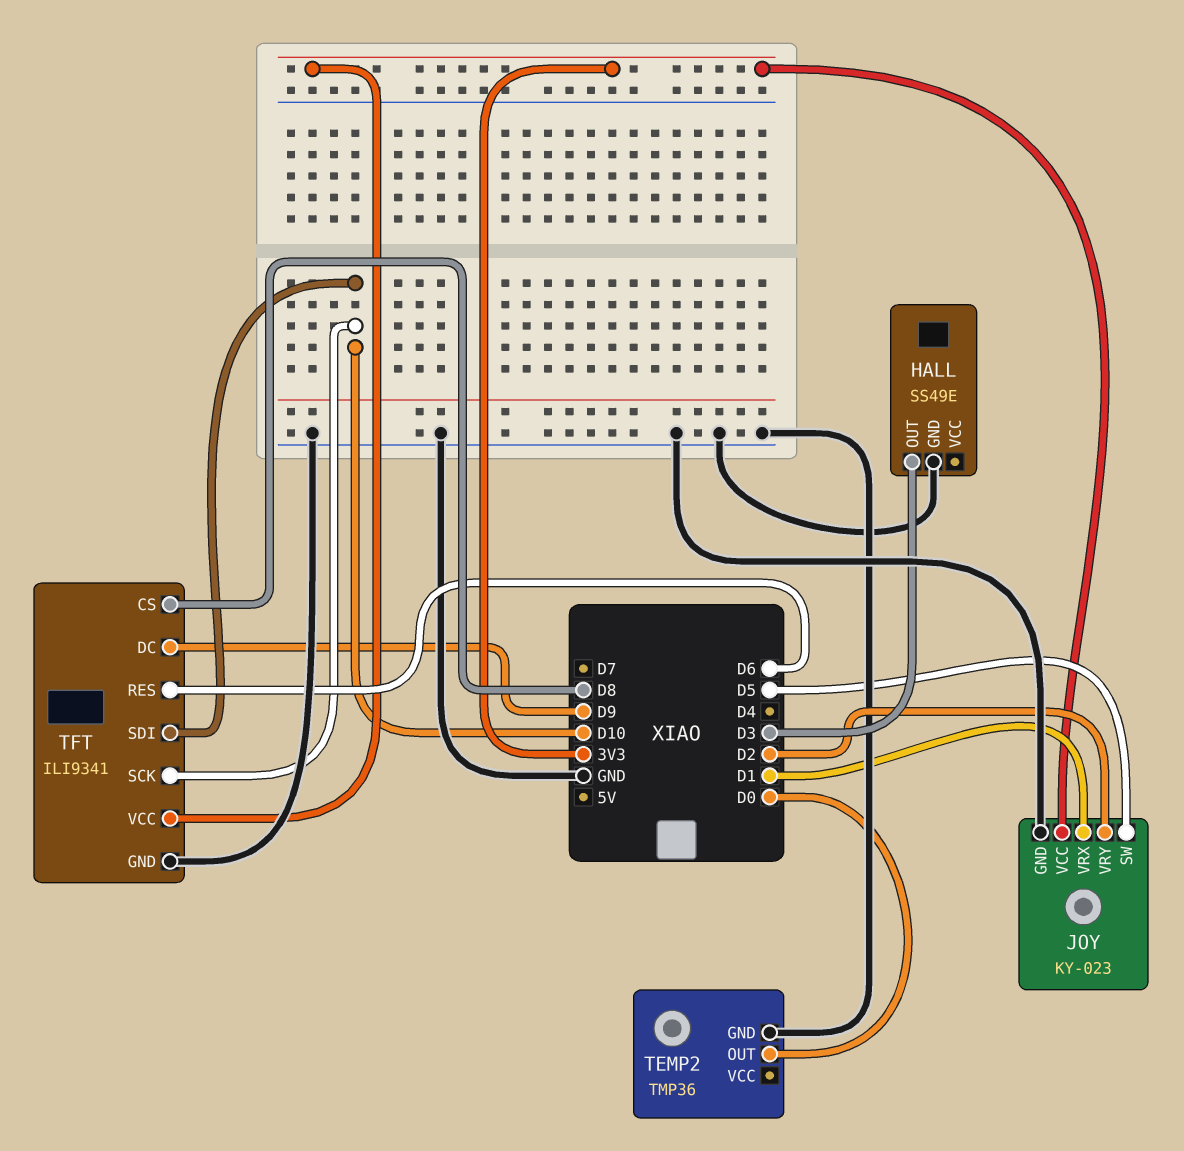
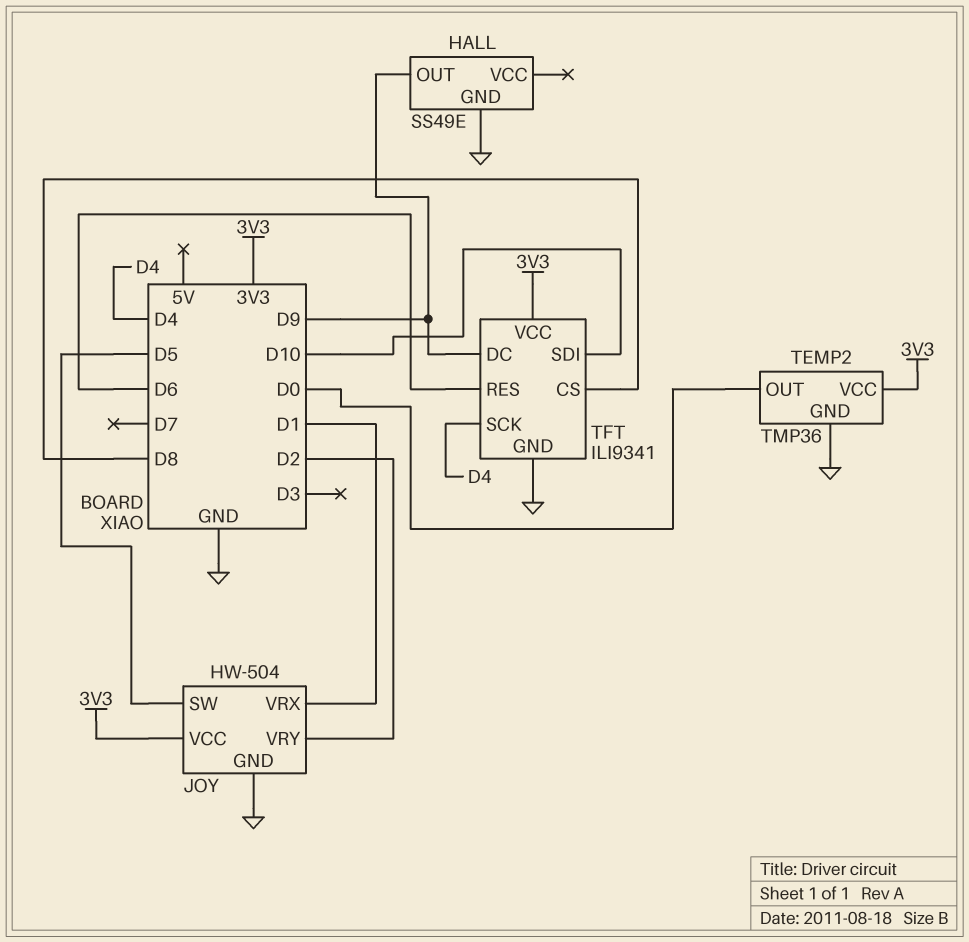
HALL pin OUT: D3 -> D9
JOY: KY-023 -> HW-504
TEMP2 pin VCC: none -> 3V3
TFT pin SCK: D10 -> D4

